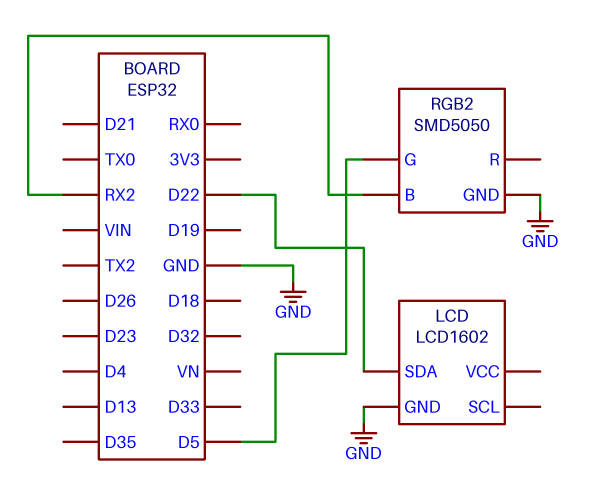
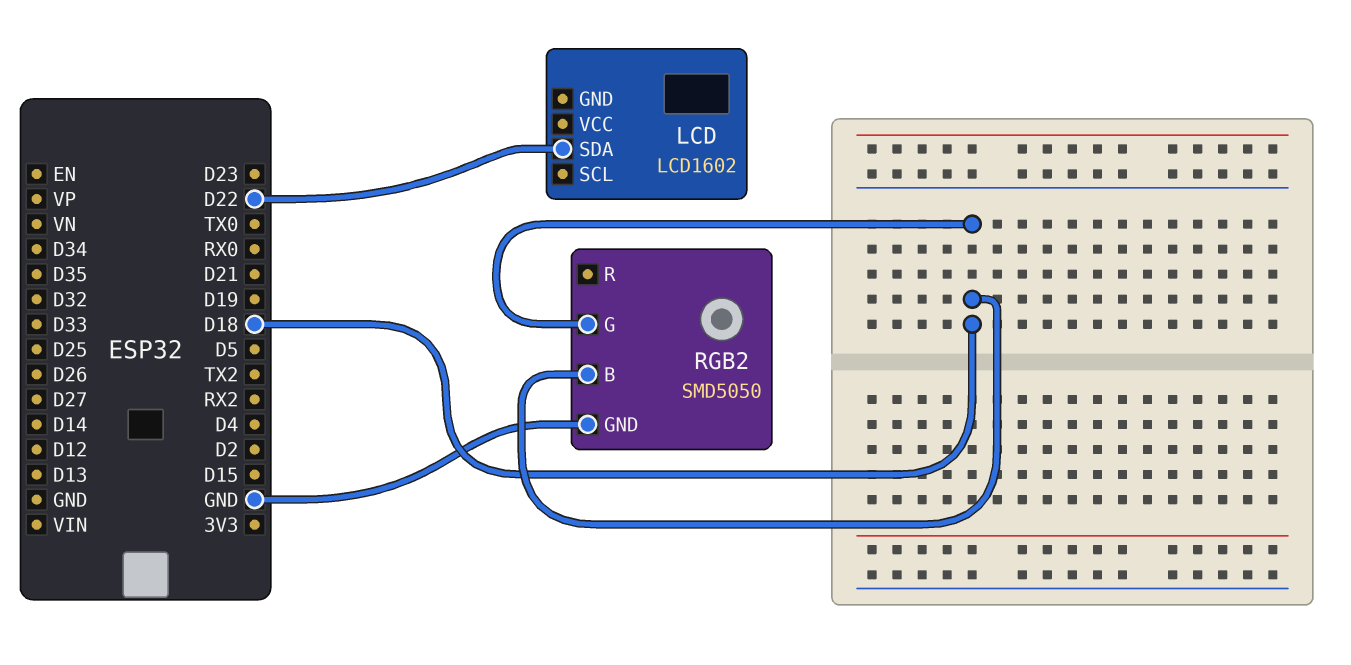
LCD pin GND: GND -> none
RGB2 pin B: RX2 -> D18
RGB2 pin G: D5 -> D18

